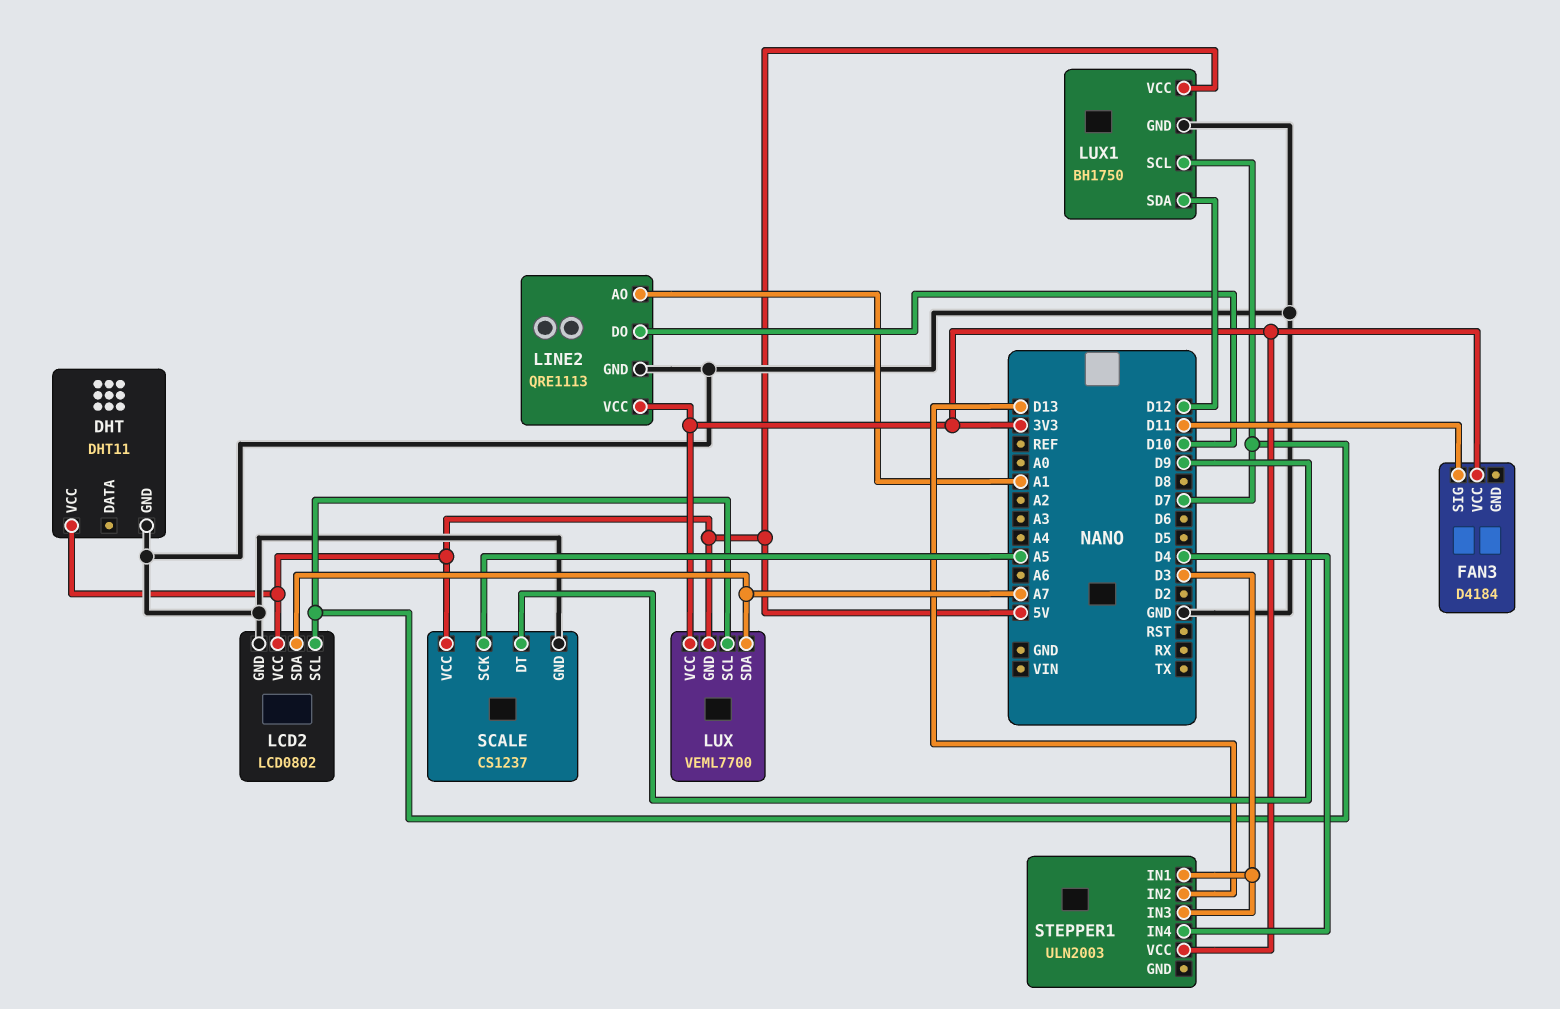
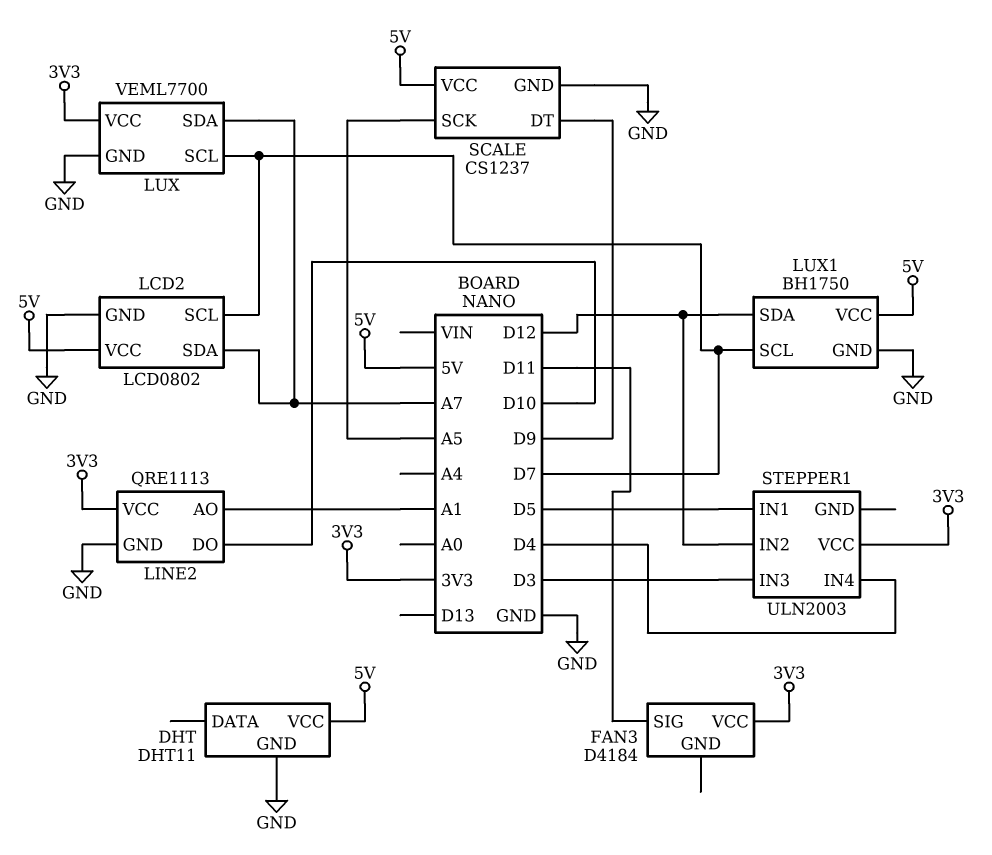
LUX pin GND: 5V -> GND
STEPPER1 pin IN1: D3 -> D5
STEPPER1 pin IN2: D13 -> D12

